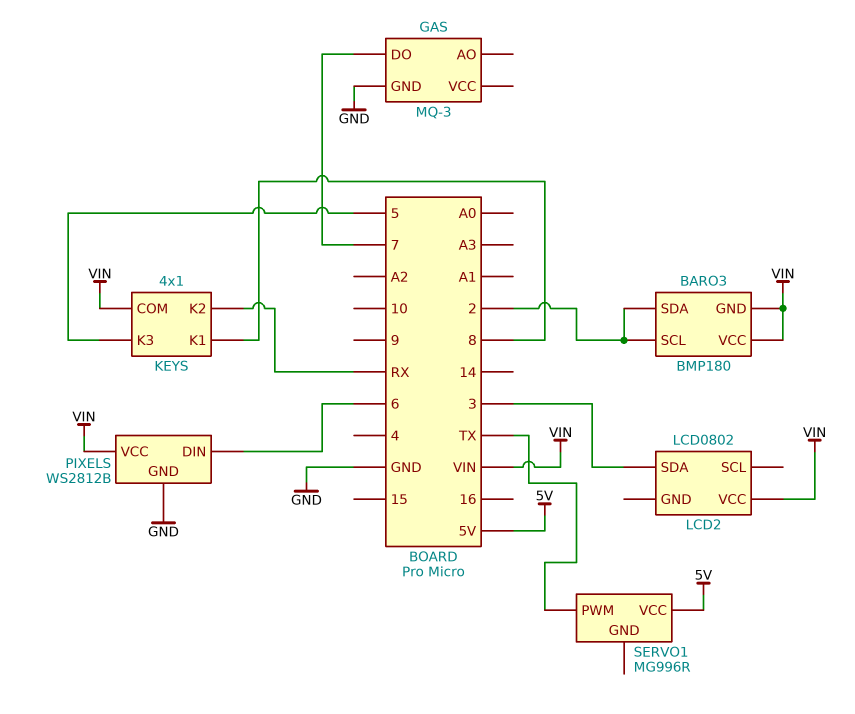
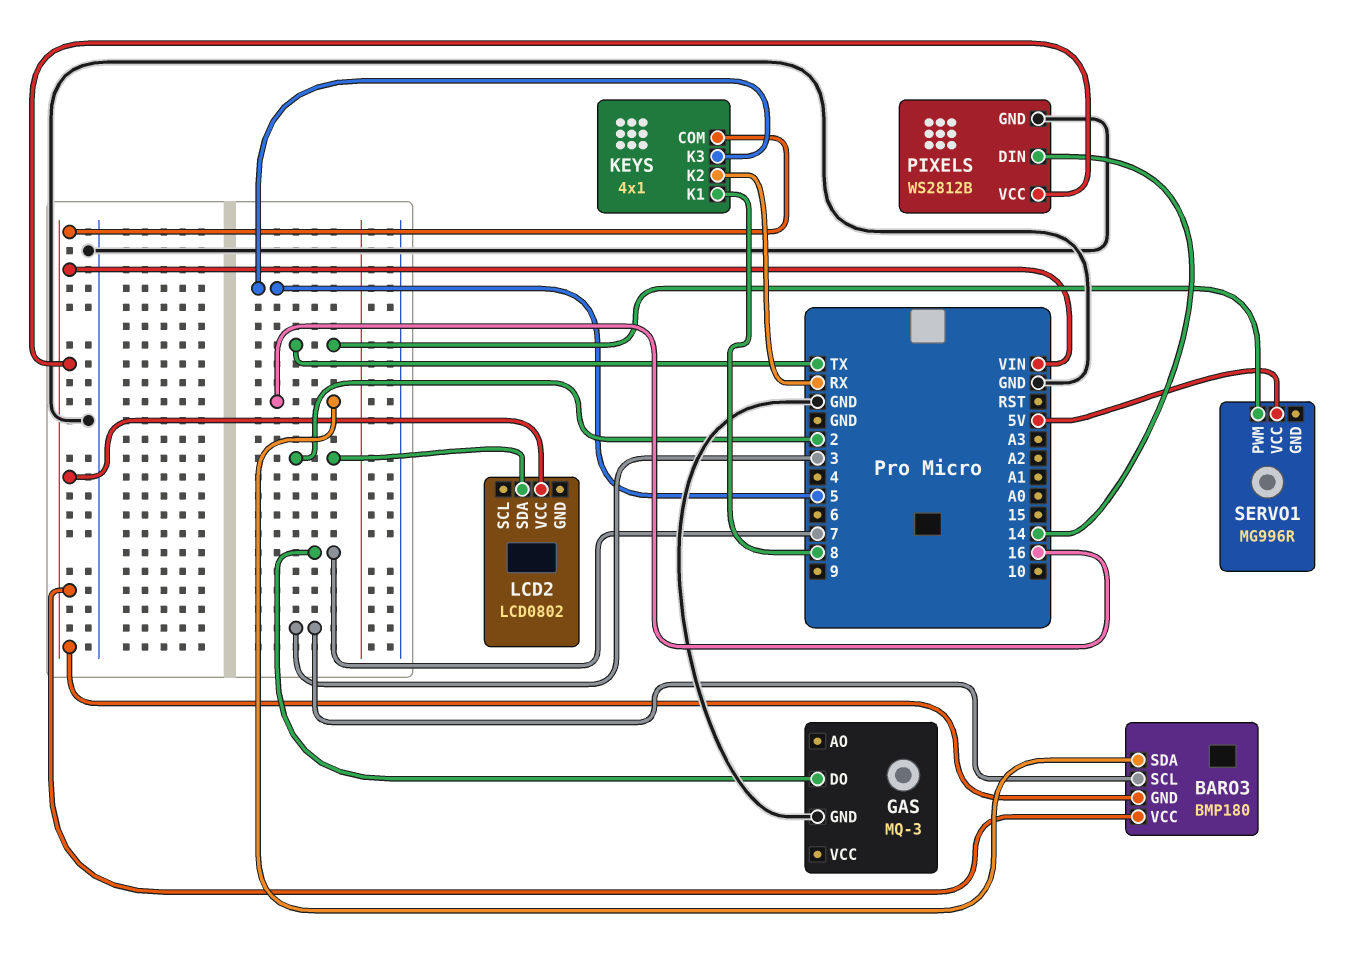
BARO3 pin SCL: 2 -> 3
BARO3 pin SDA: 2 -> 16
LCD2 pin SDA: 3 -> 2
PIXELS pin DIN: 6 -> 14

